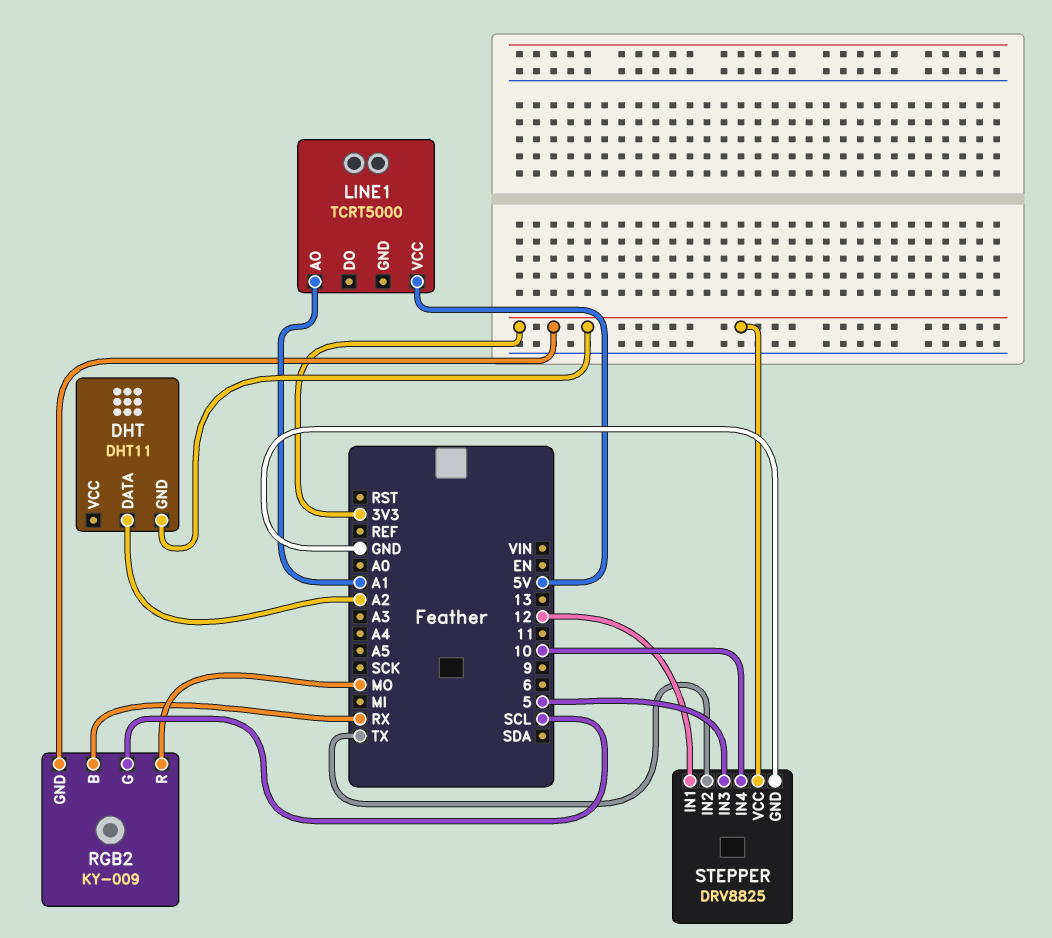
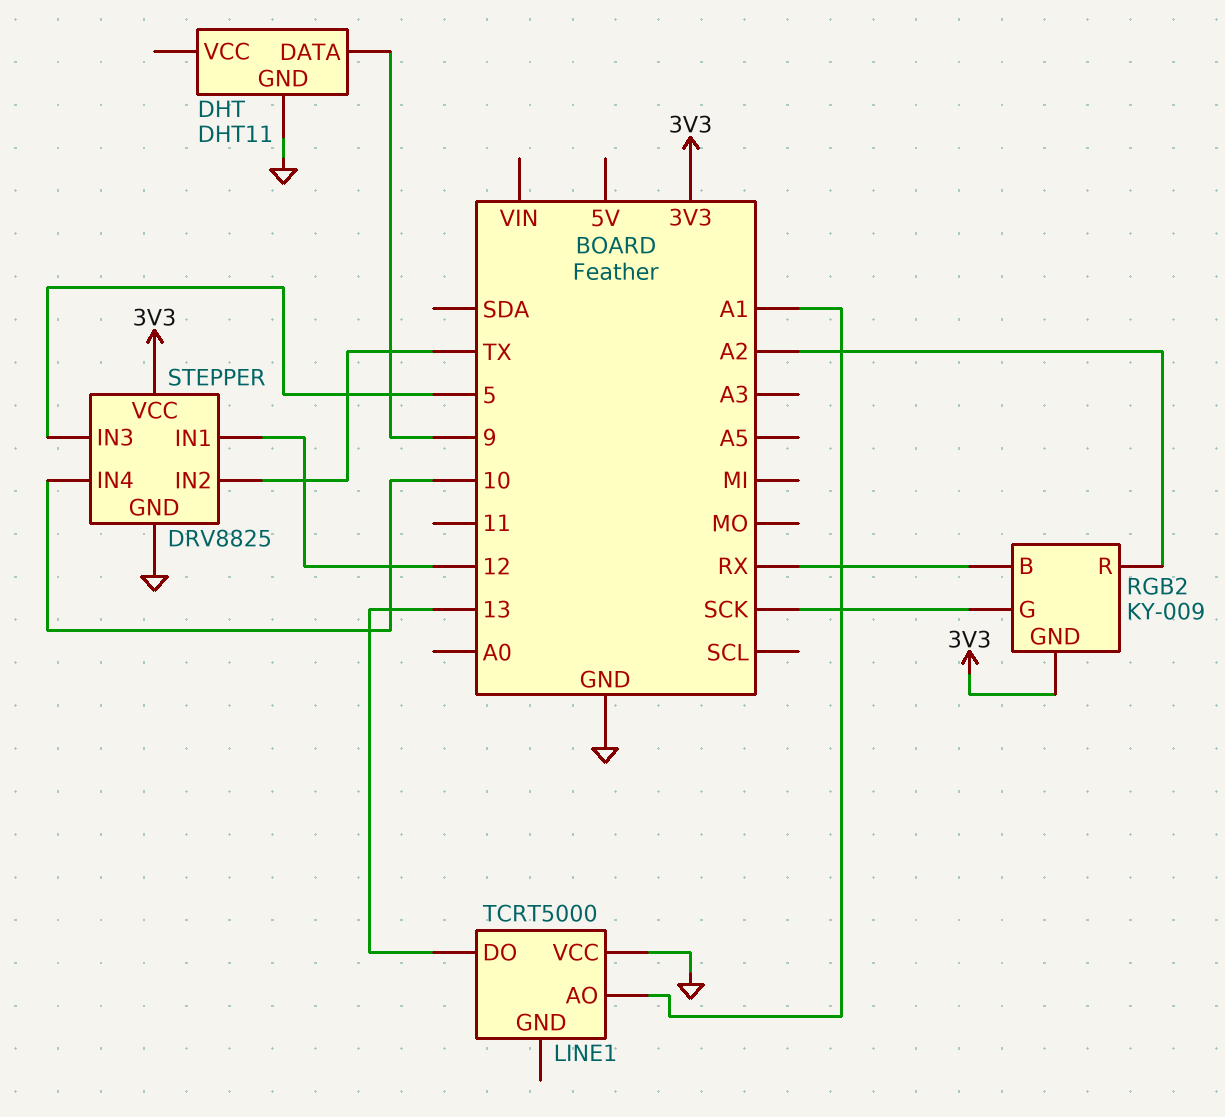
DHT pin DATA: A2 -> 9
DHT pin GND: 3V3 -> GND
LINE1 pin DO: none -> 13
LINE1 pin VCC: 5V -> GND
RGB2 pin G: SCL -> SCK
RGB2 pin R: MO -> A2

